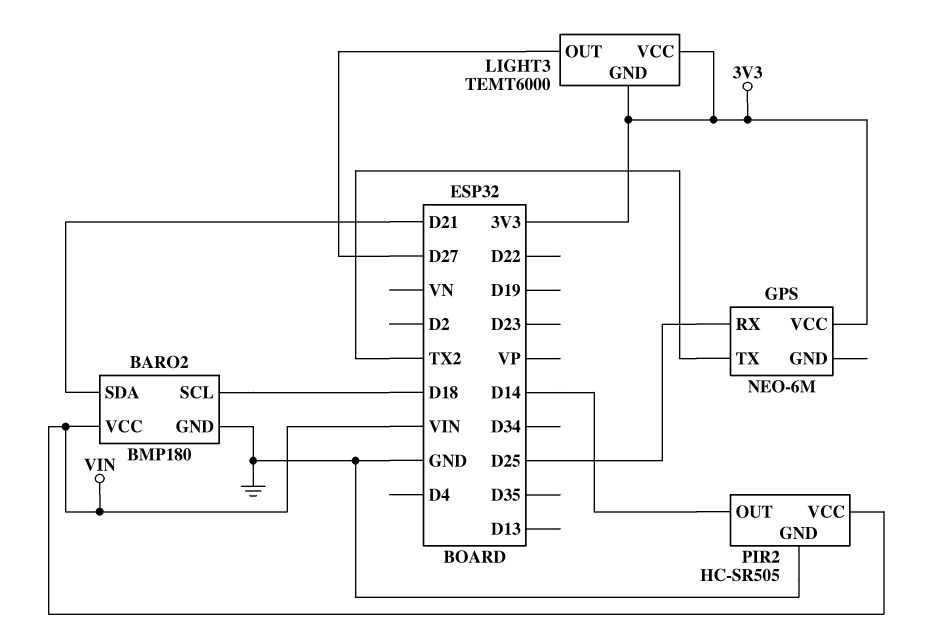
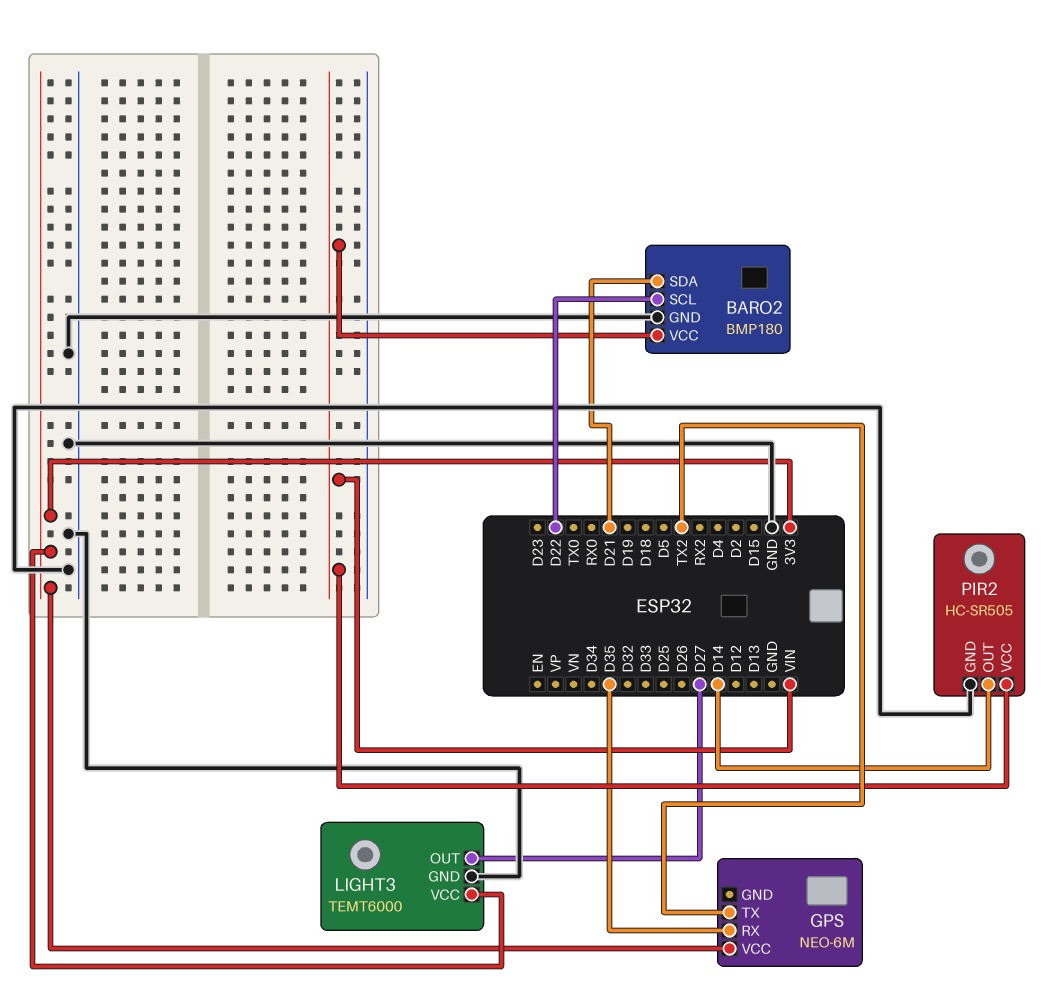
BARO2 pin SCL: D18 -> D22
GPS pin RX: D25 -> D35
LIGHT3 pin GND: 3V3 -> GND

